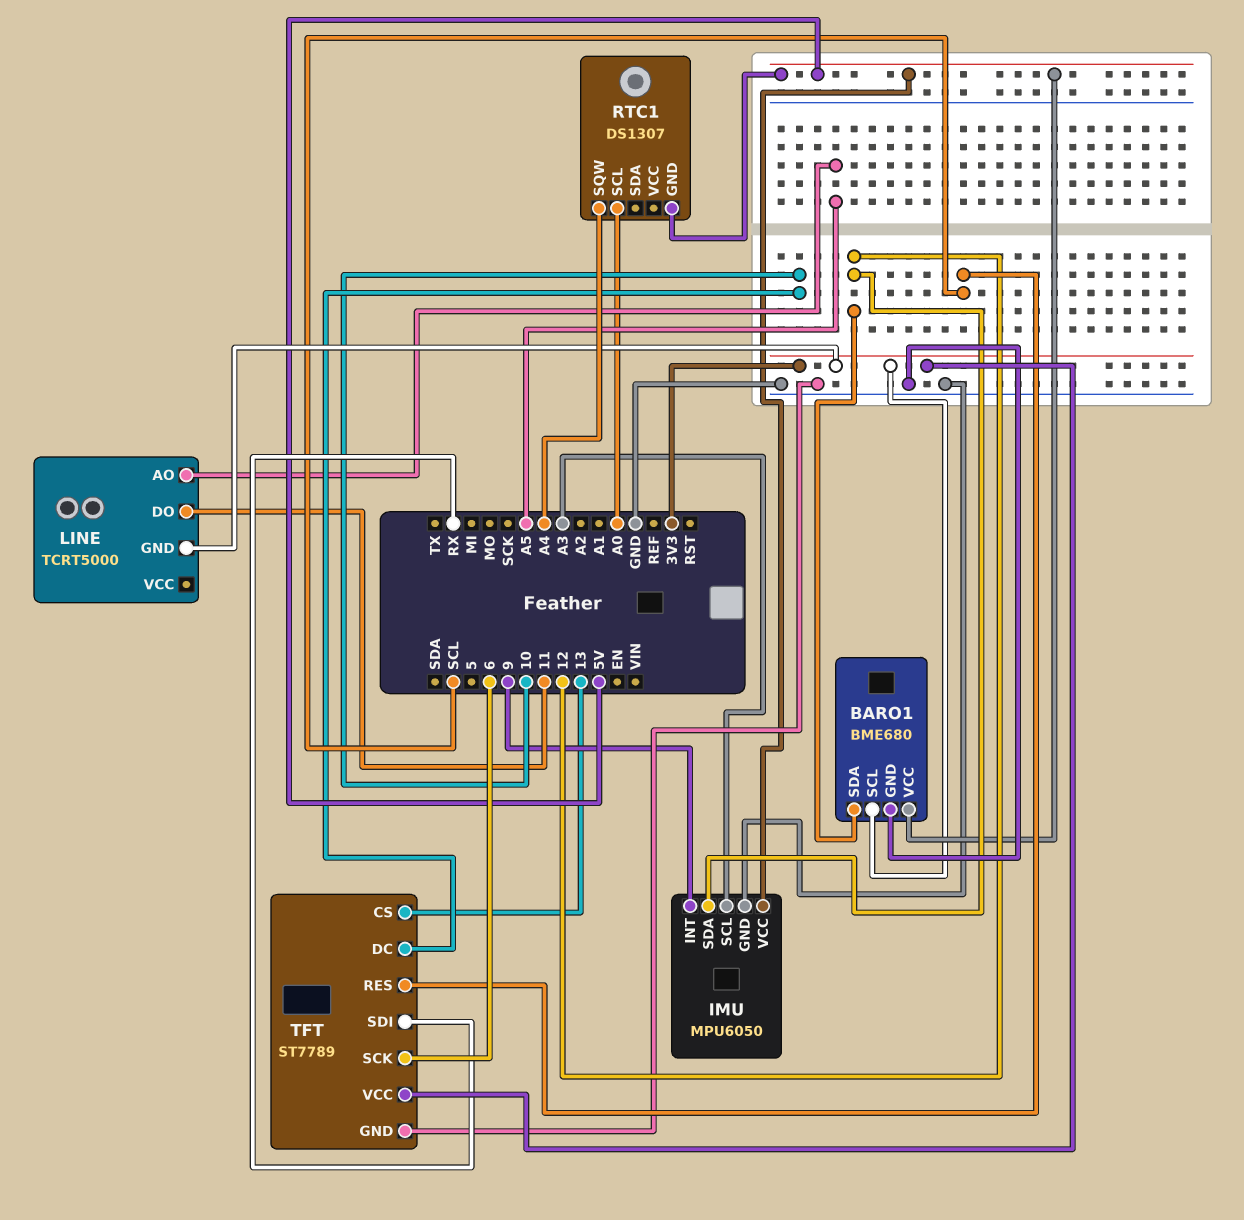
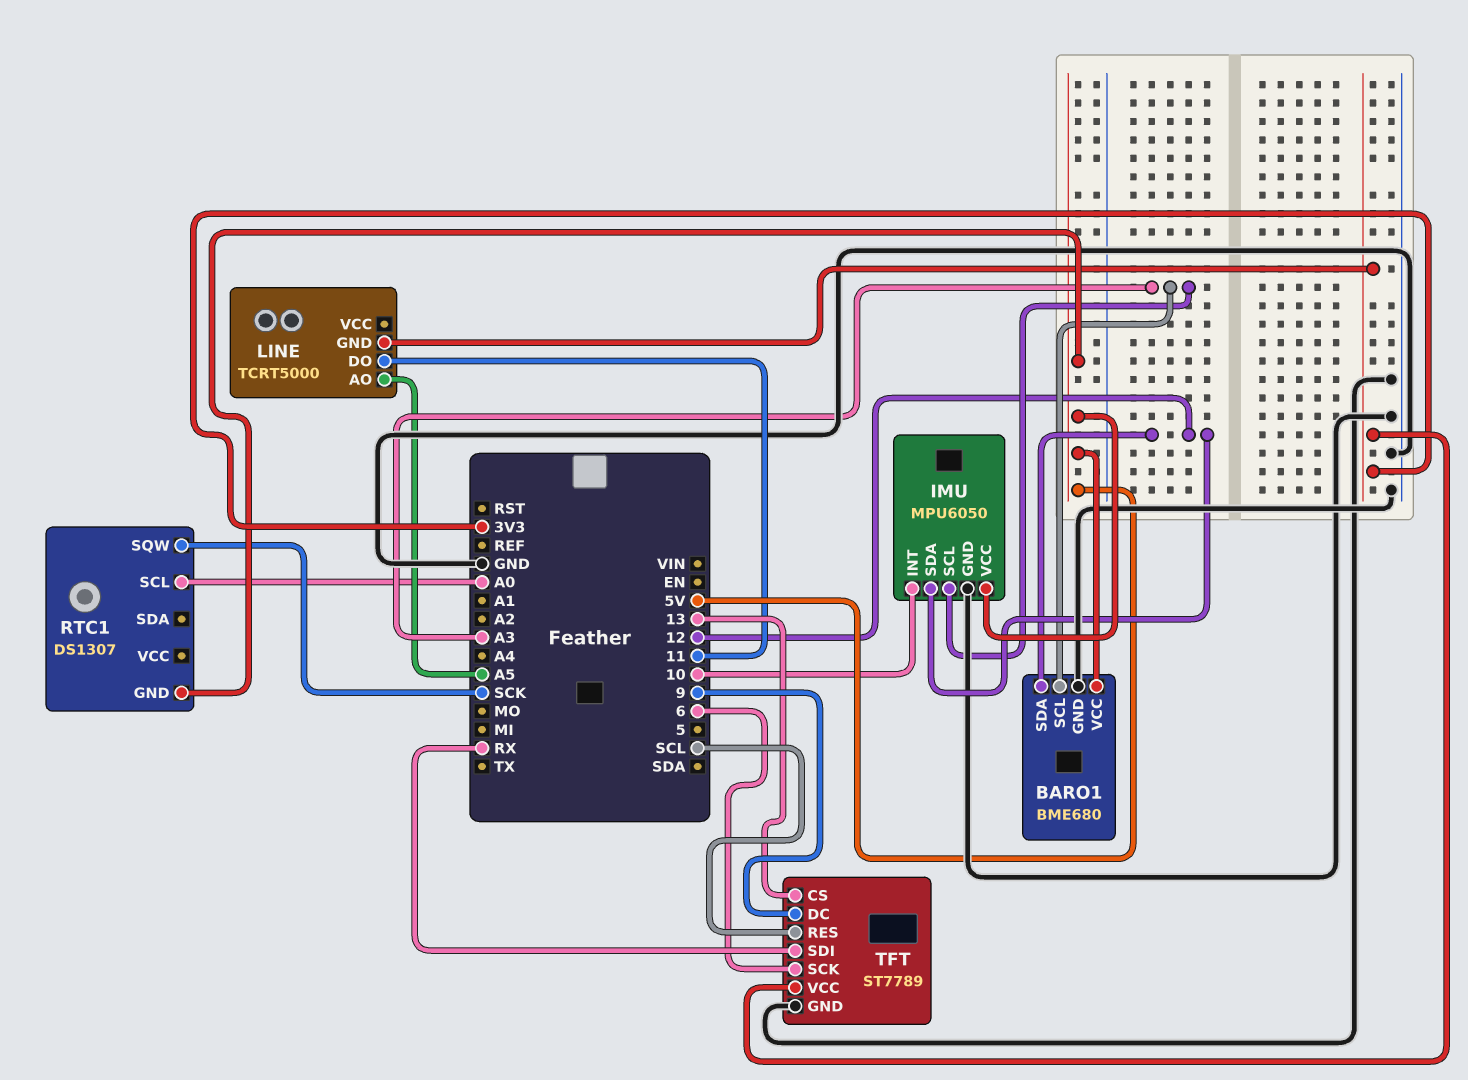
BARO1 pin SCL: 3V3 -> A3
IMU pin INT: 9 -> 10
RTC1 pin SQW: A4 -> SCK
TFT pin DC: 10 -> 9

